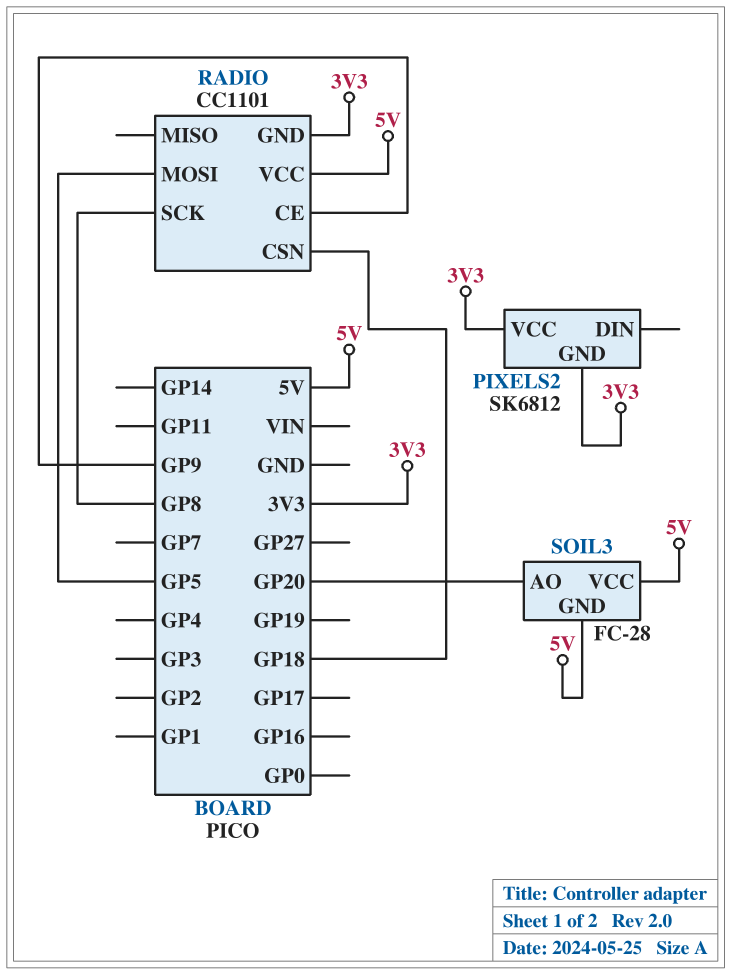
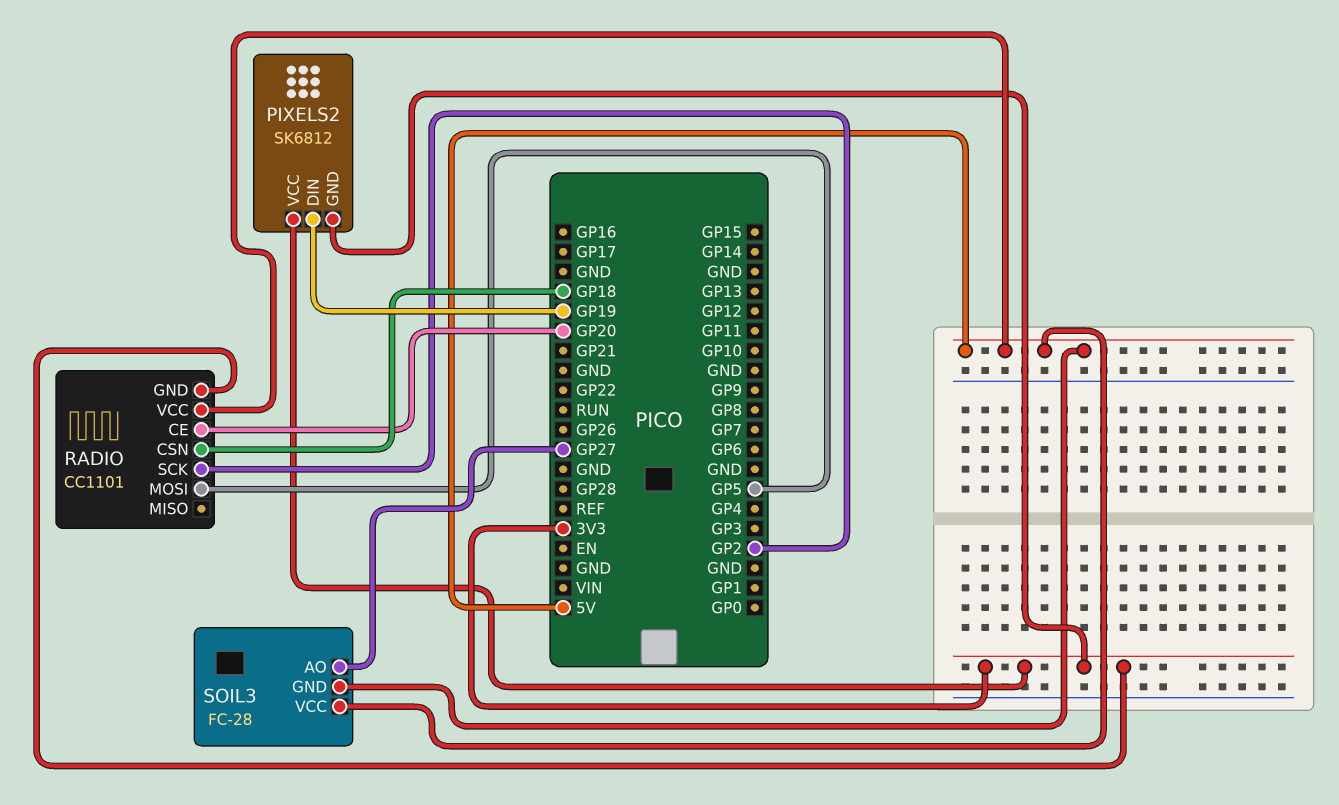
PIXELS2 pin DIN: none -> GP19
RADIO pin CE: GP9 -> GP20
RADIO pin SCK: GP8 -> GP2
SOIL3 pin AO: GP20 -> GP27

